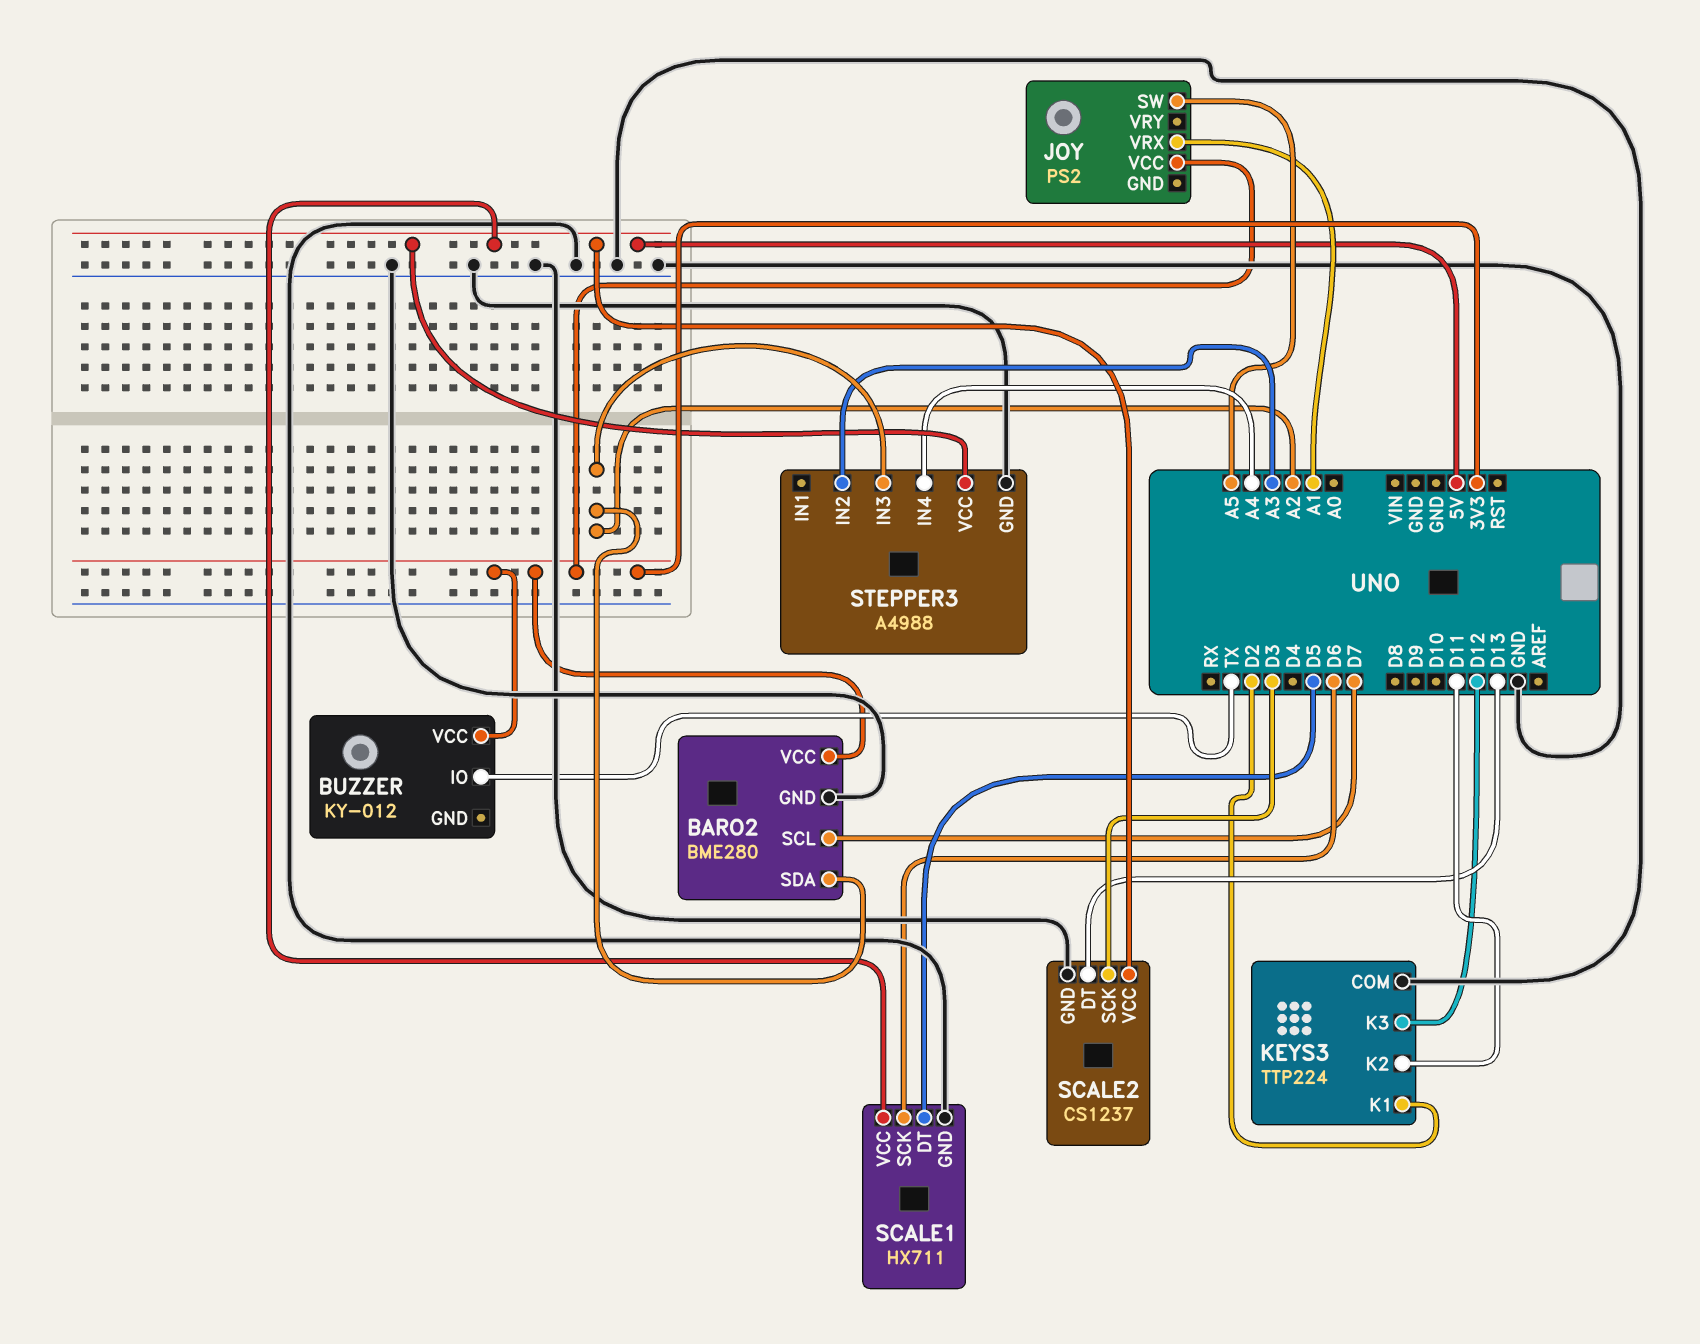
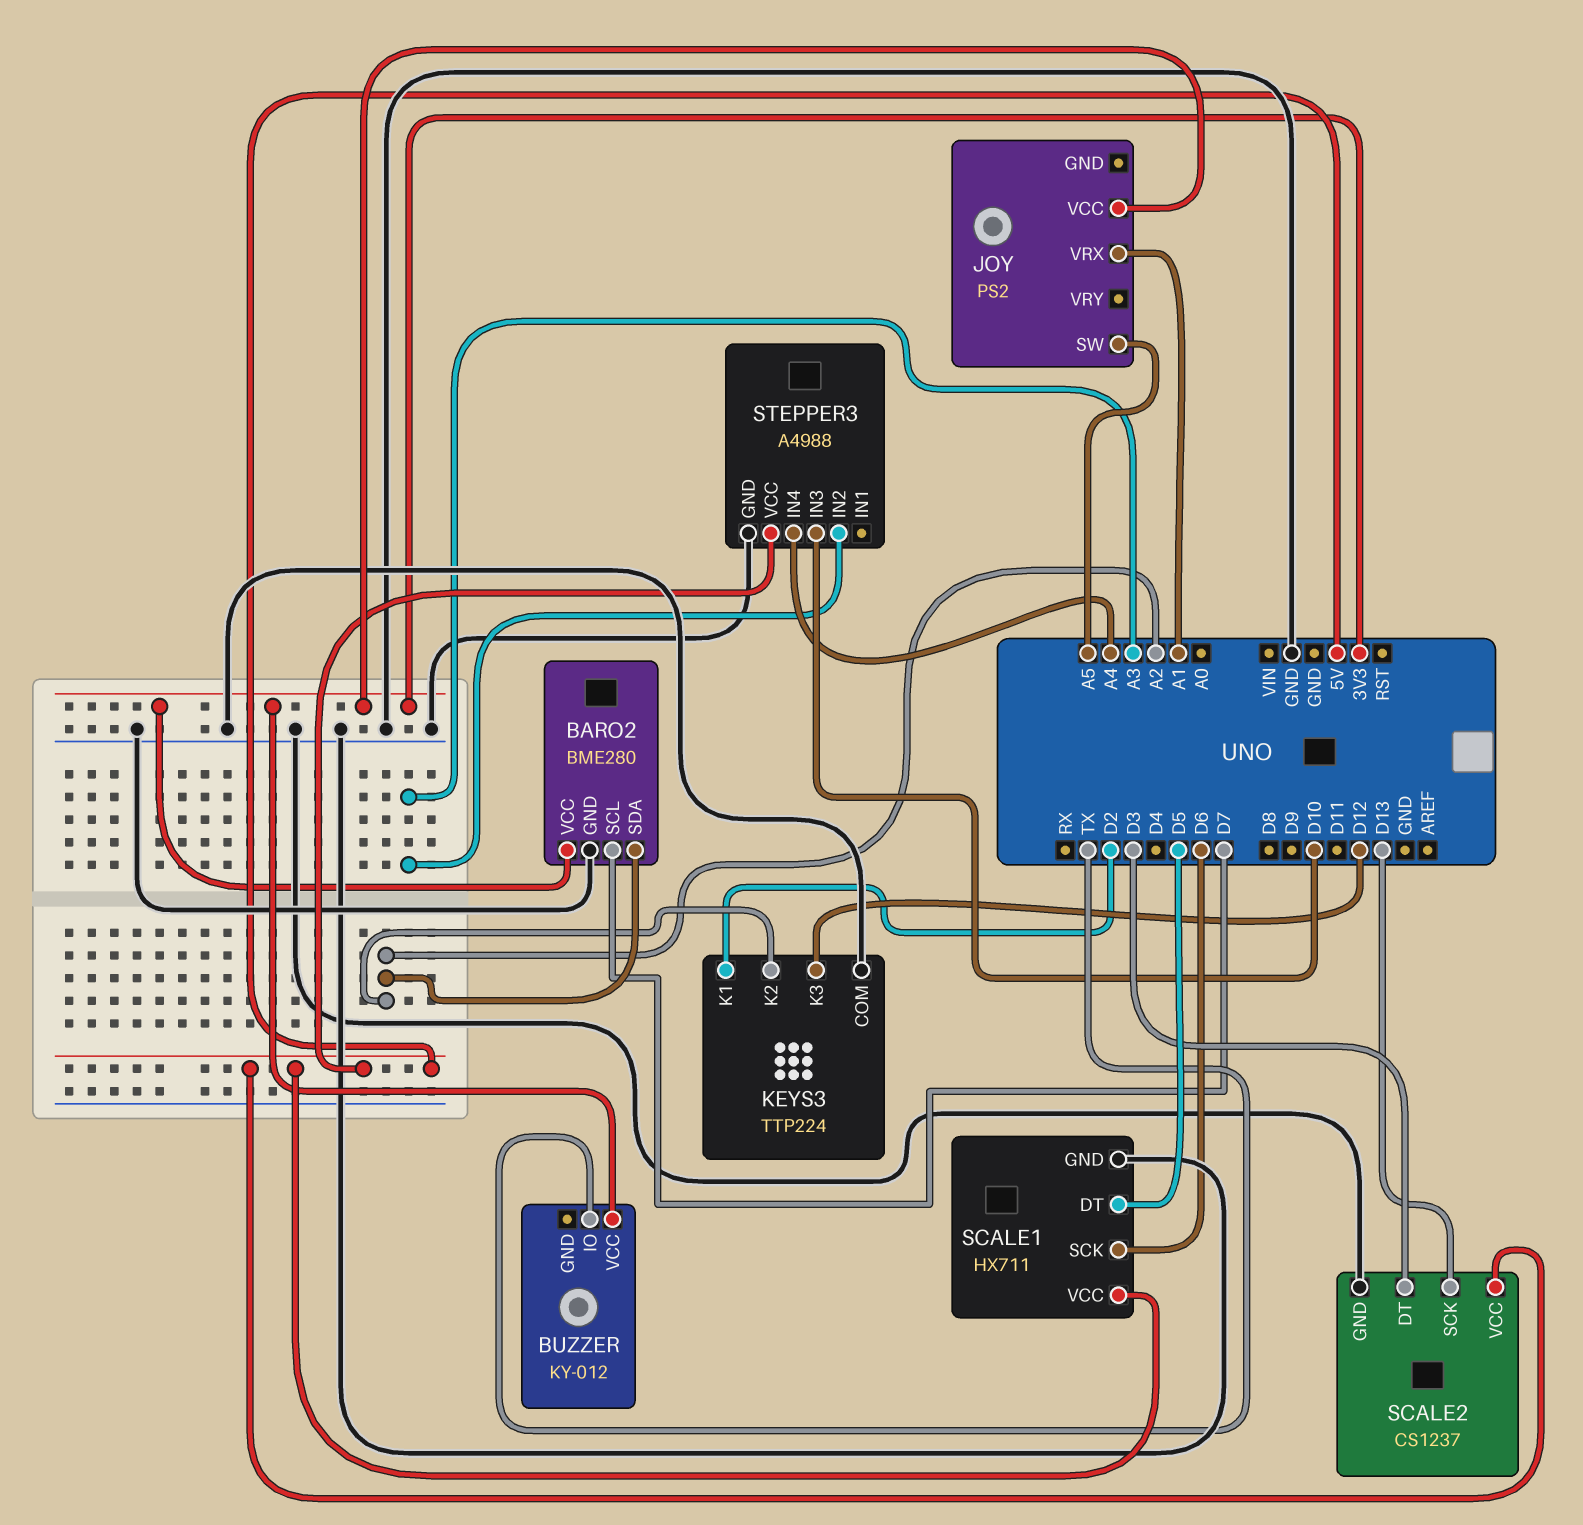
KEYS3 pin K2: D11 -> A2
SCALE2 pin DT: D13 -> D3
SCALE2 pin SCK: D3 -> D13
STEPPER3 pin IN3: A2 -> D10

